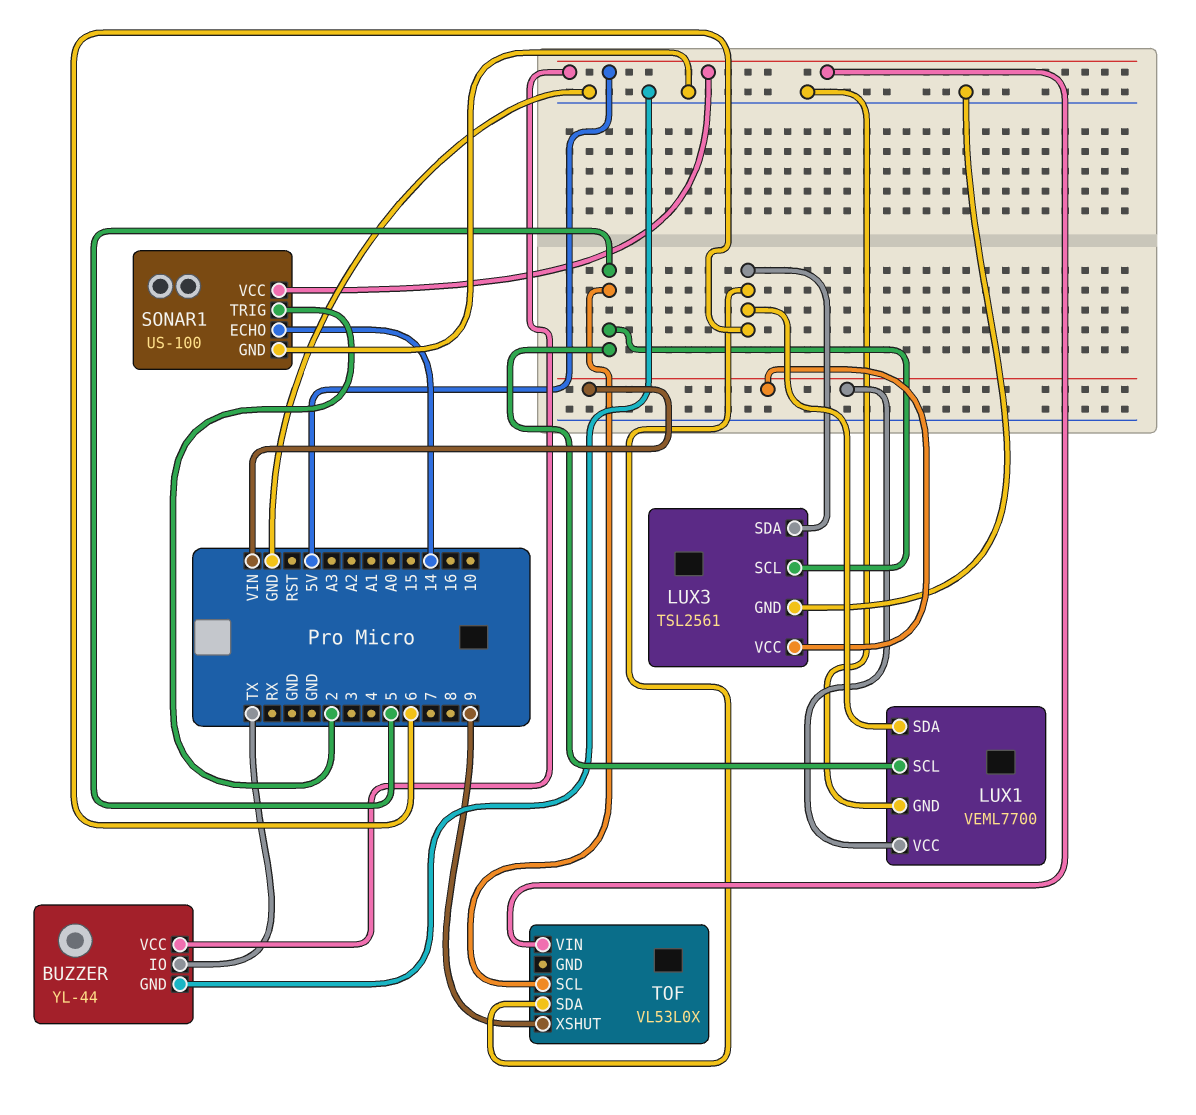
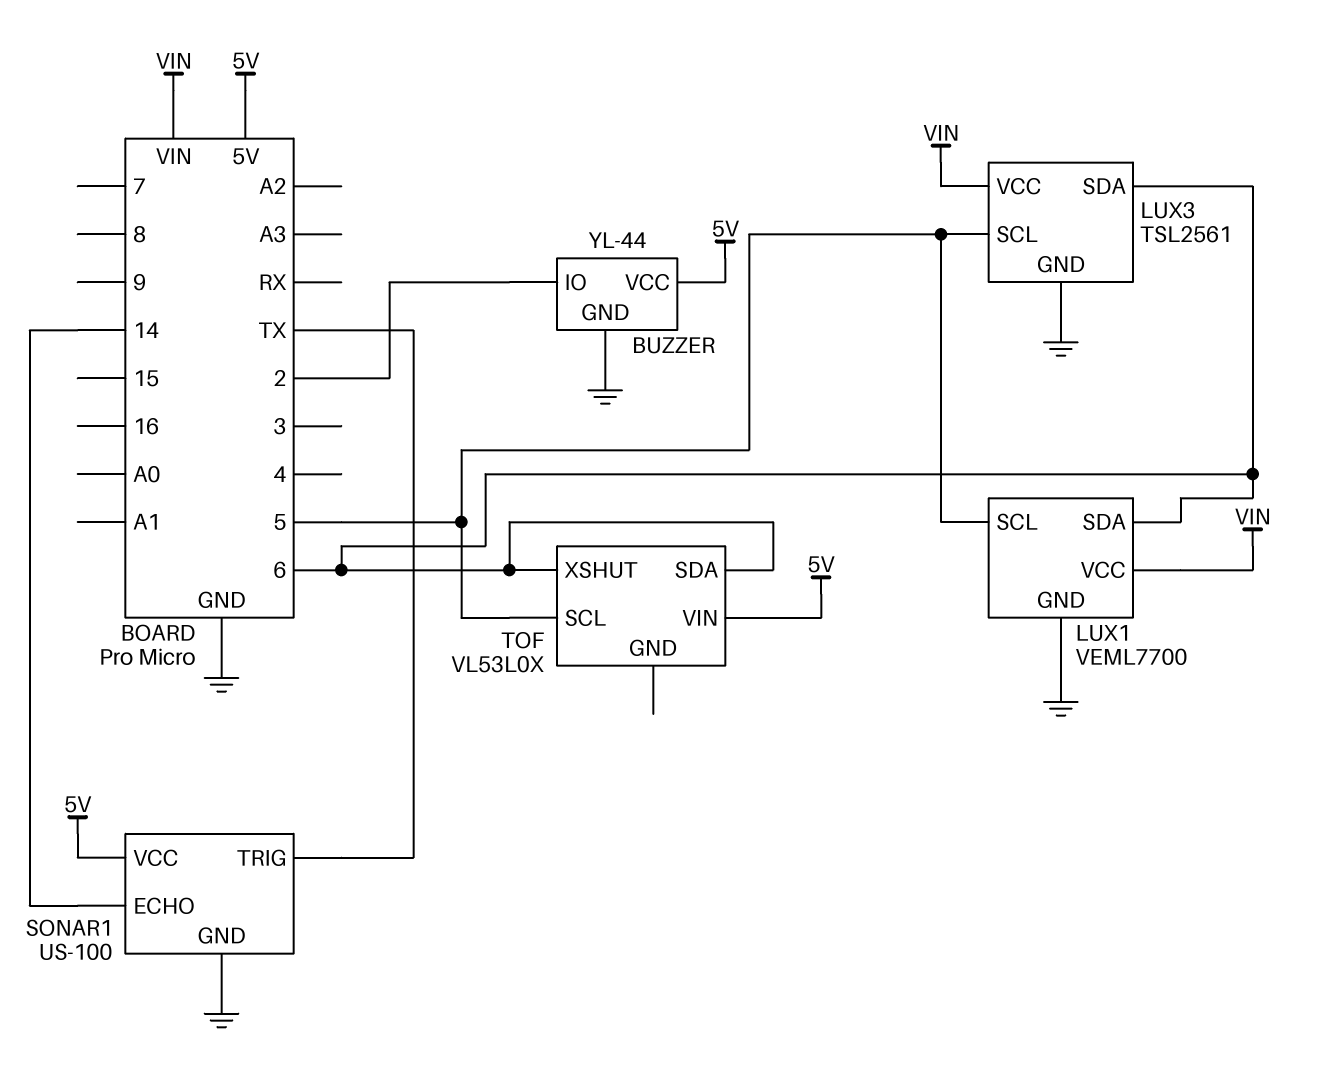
BUZZER pin IO: TX -> 2
SONAR1 pin TRIG: 2 -> TX
TOF pin XSHUT: 9 -> 6

